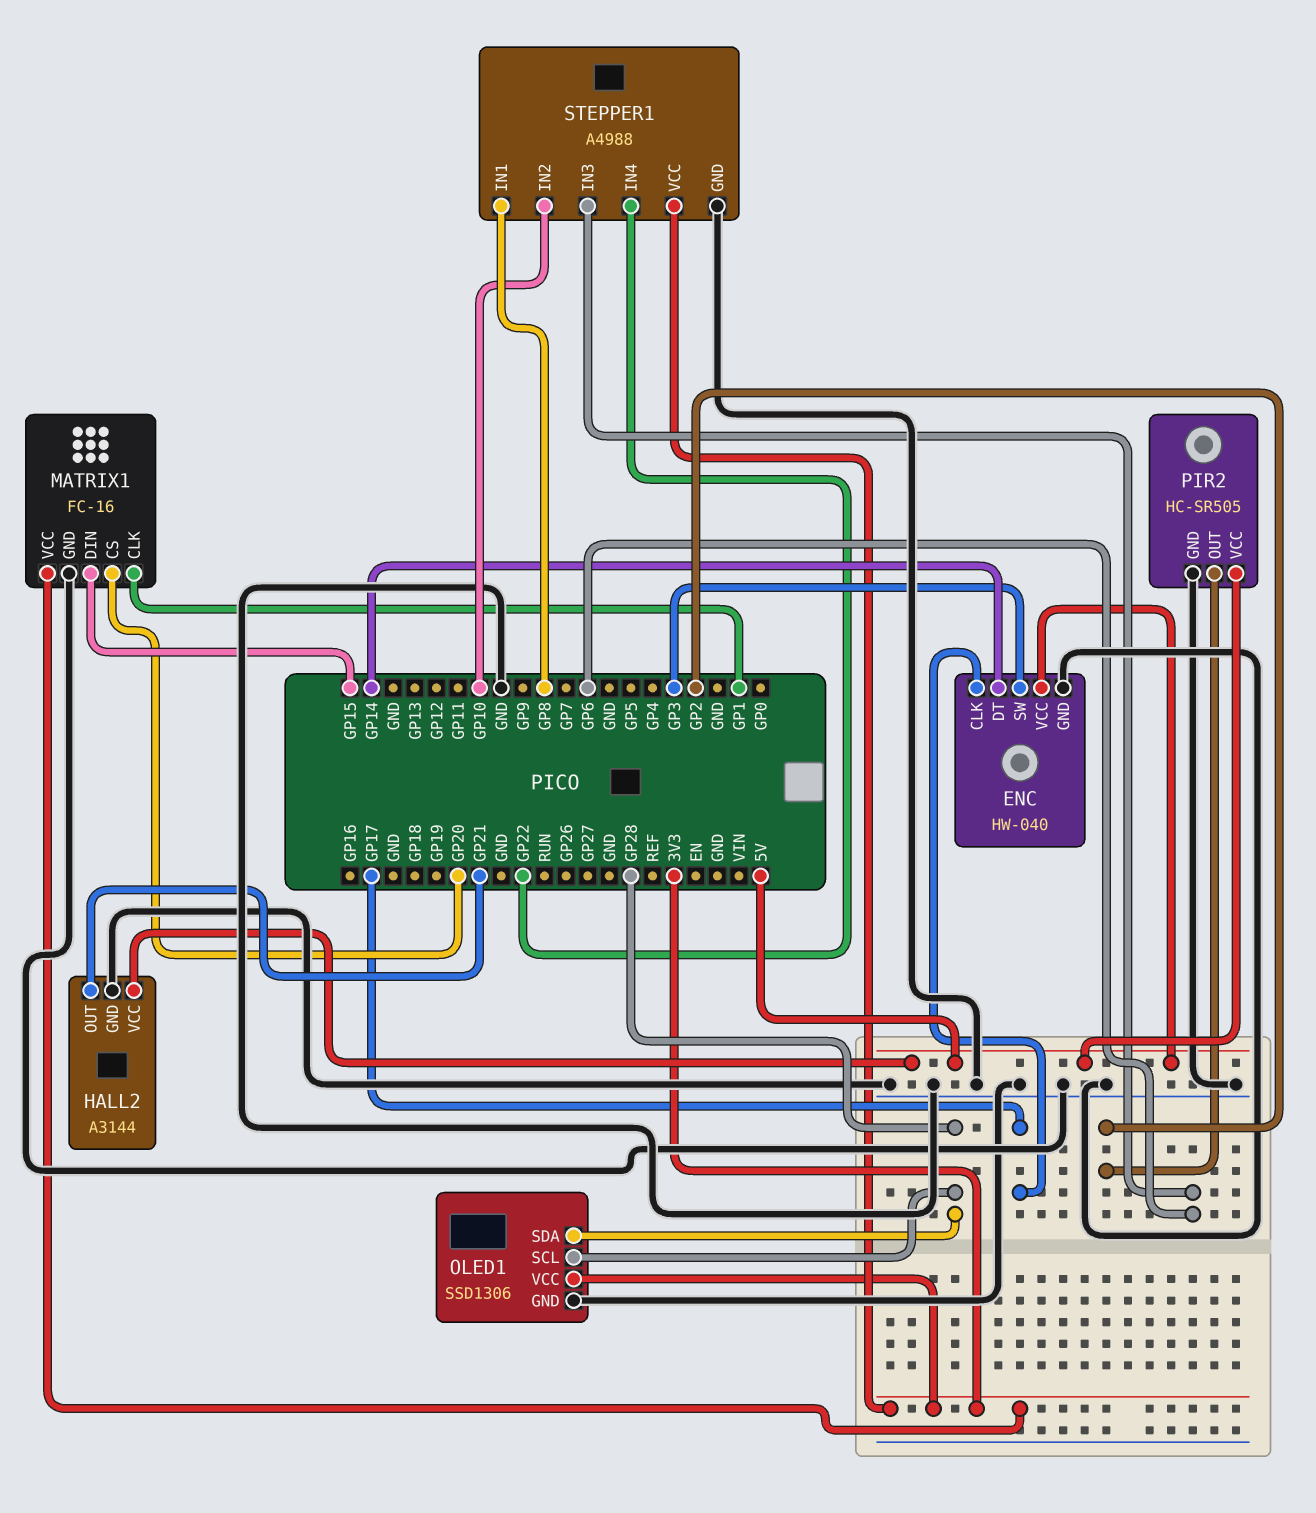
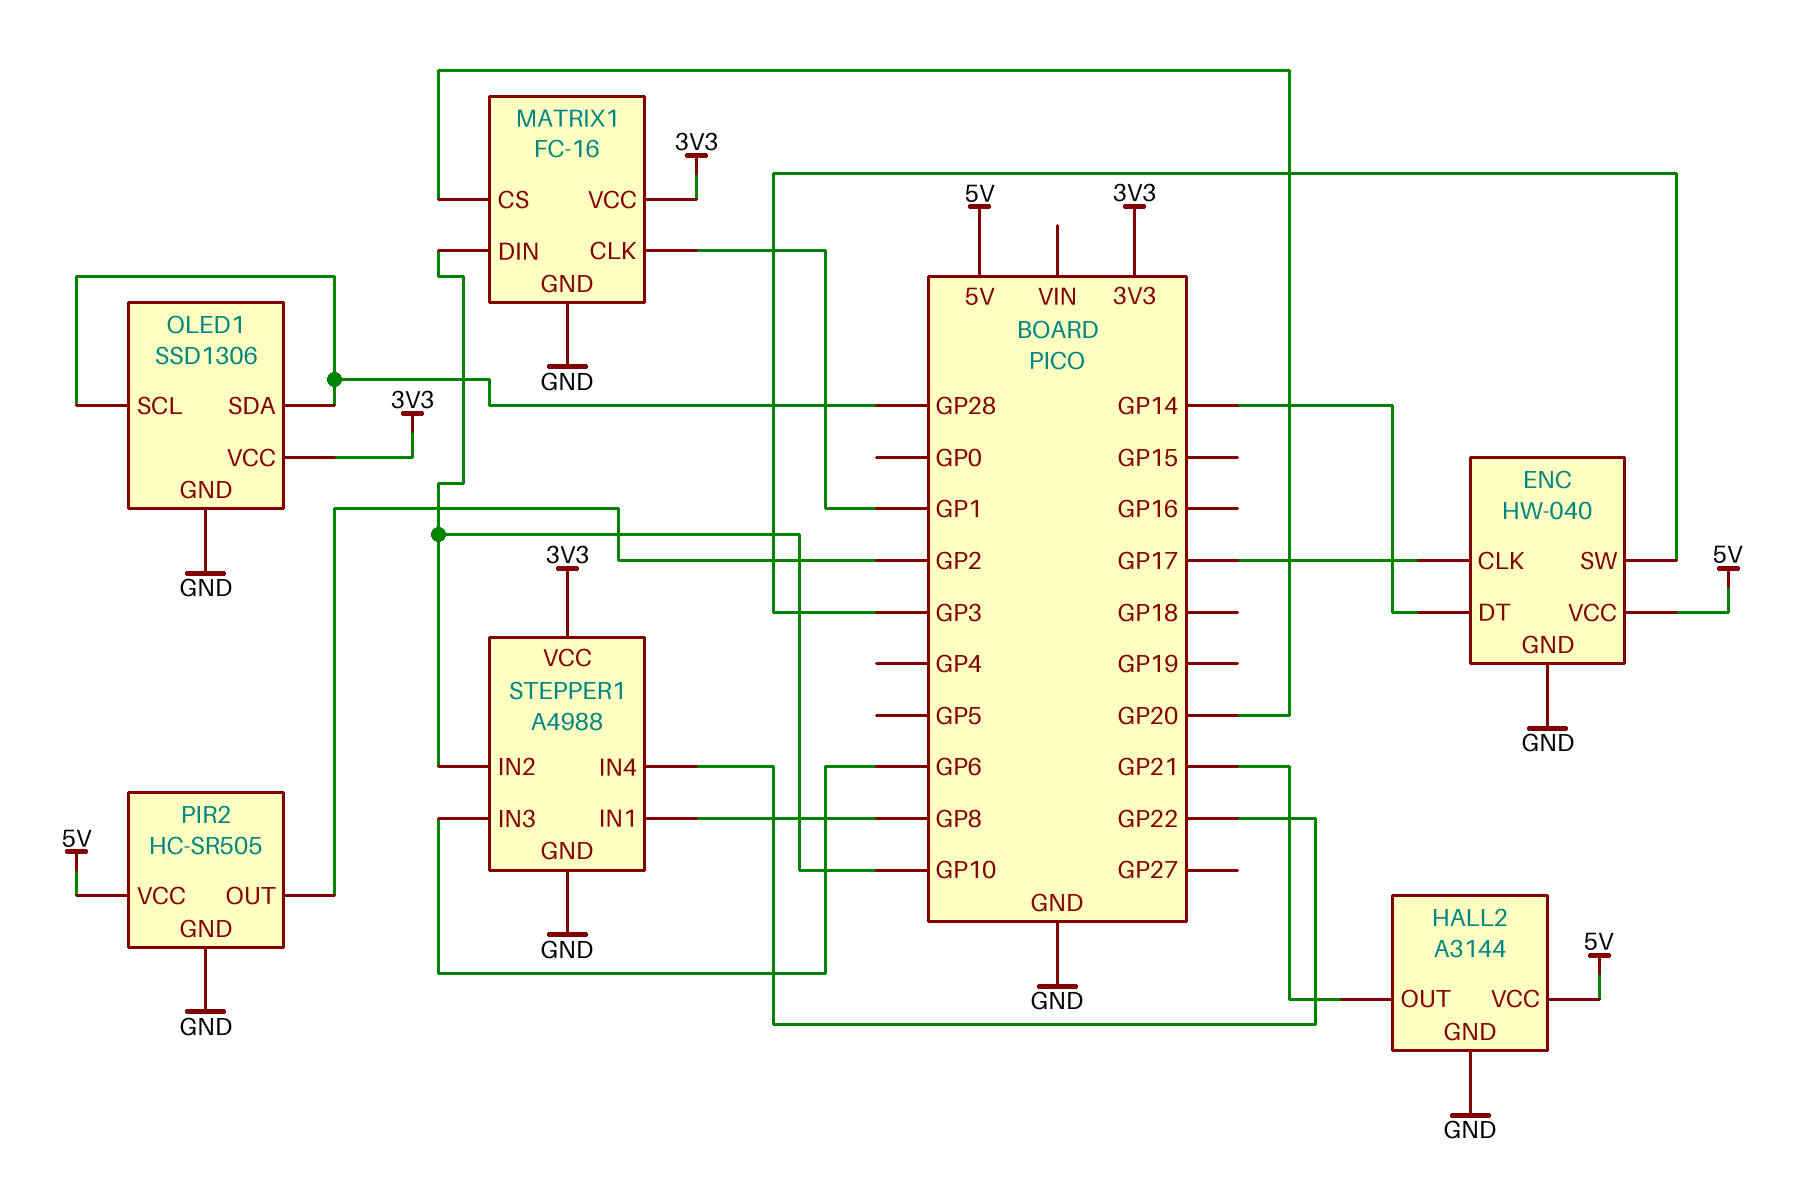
MATRIX1 pin DIN: GP15 -> GP10

